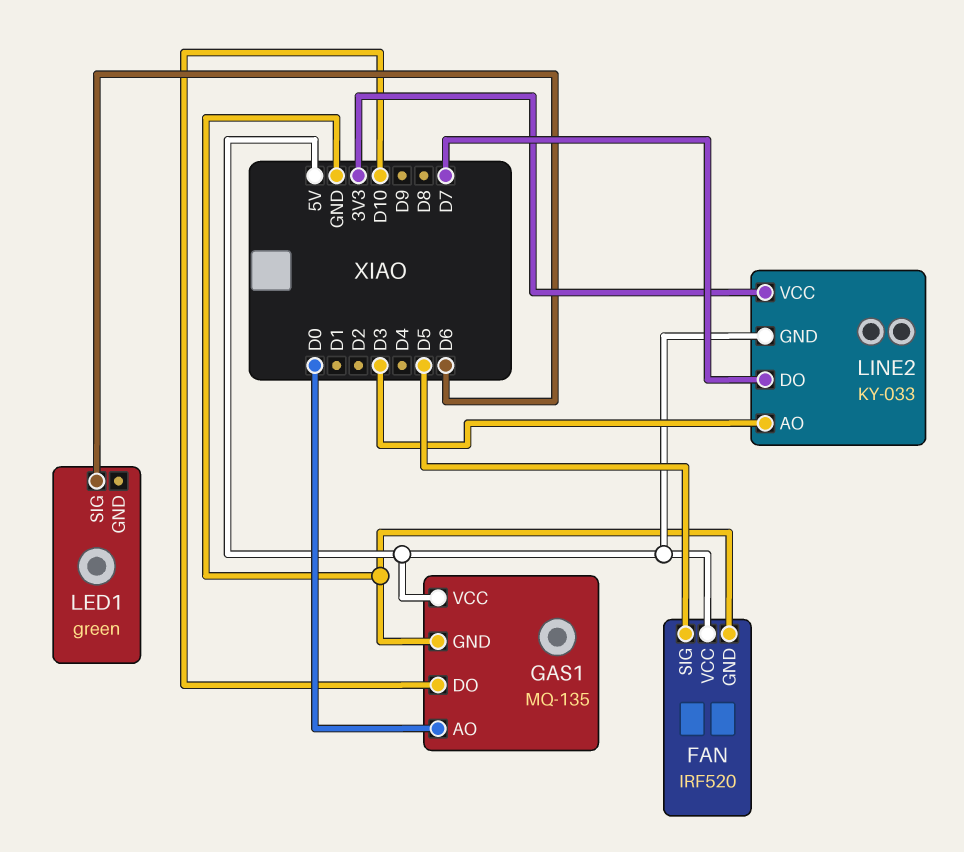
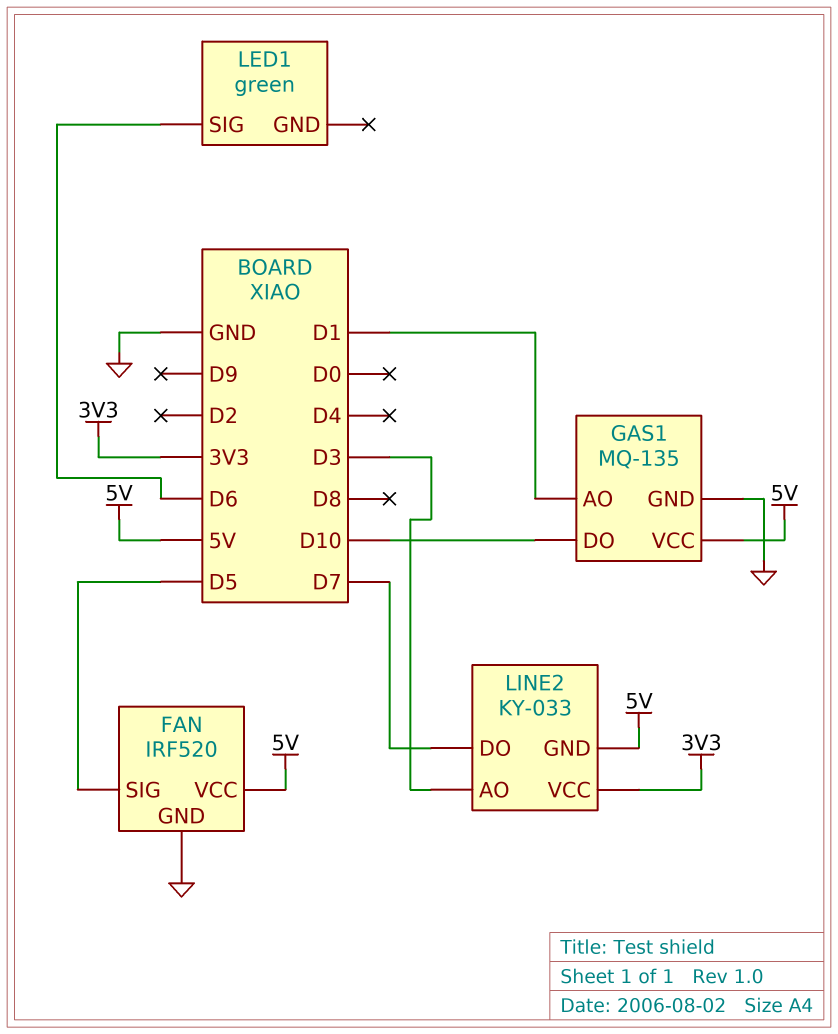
GAS1 pin AO: D0 -> D1

